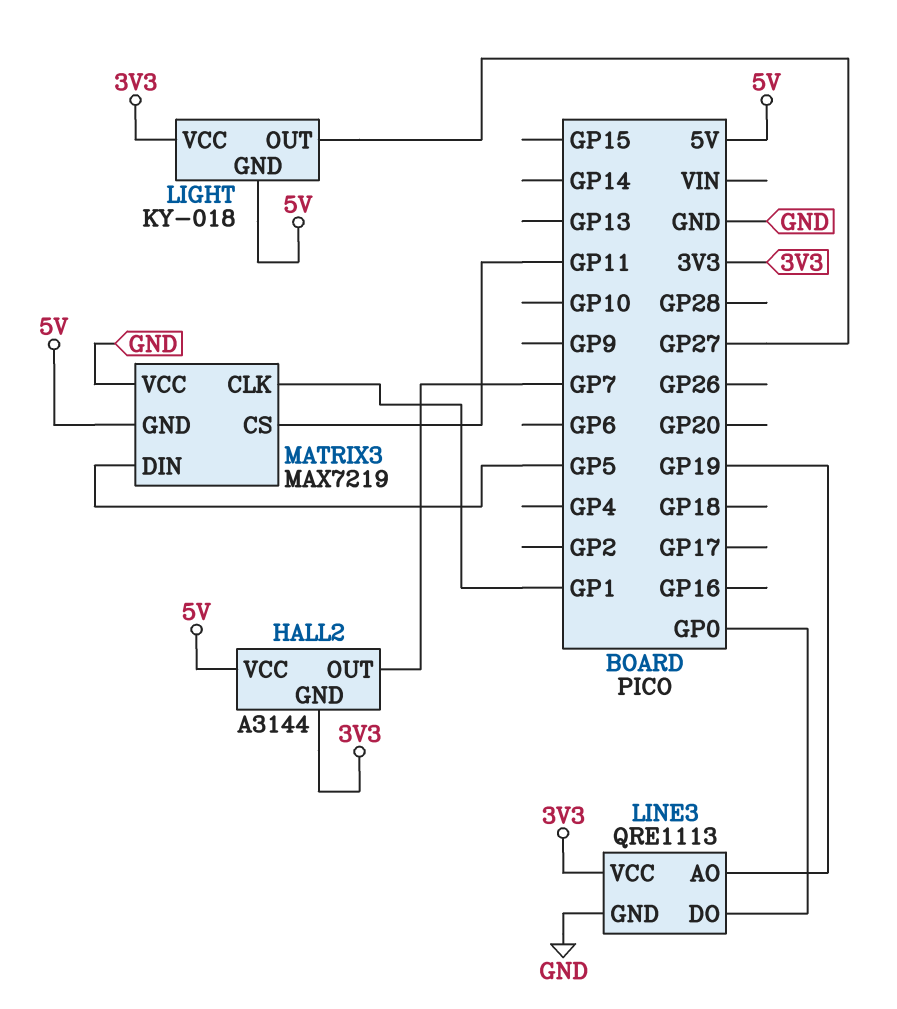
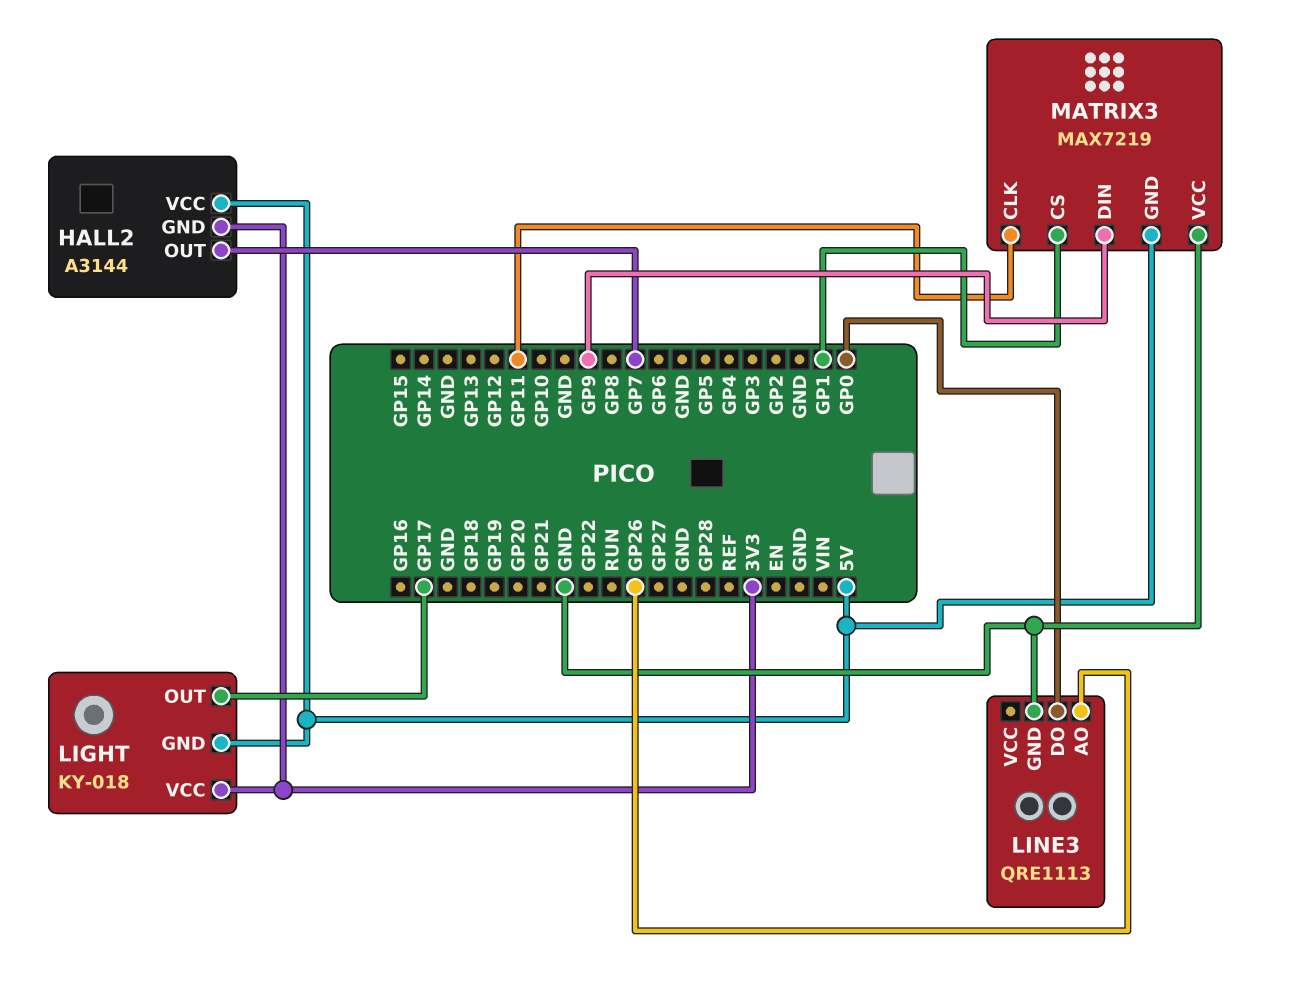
LIGHT pin OUT: GP27 -> GP17
LINE3 pin AO: GP19 -> GP26
LINE3 pin VCC: 3V3 -> none
MATRIX3 pin CLK: GP1 -> GP11
MATRIX3 pin CS: GP11 -> GP1
MATRIX3 pin DIN: GP5 -> GP9

